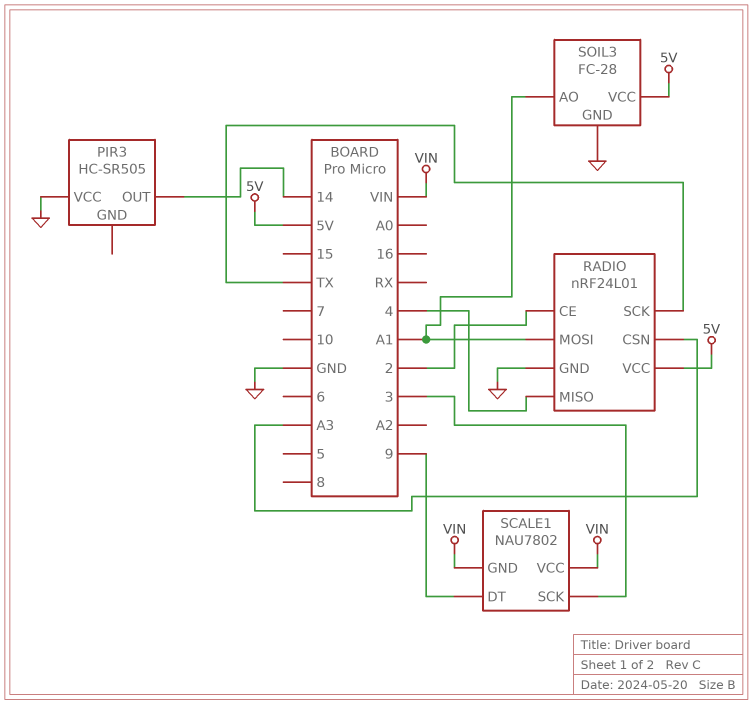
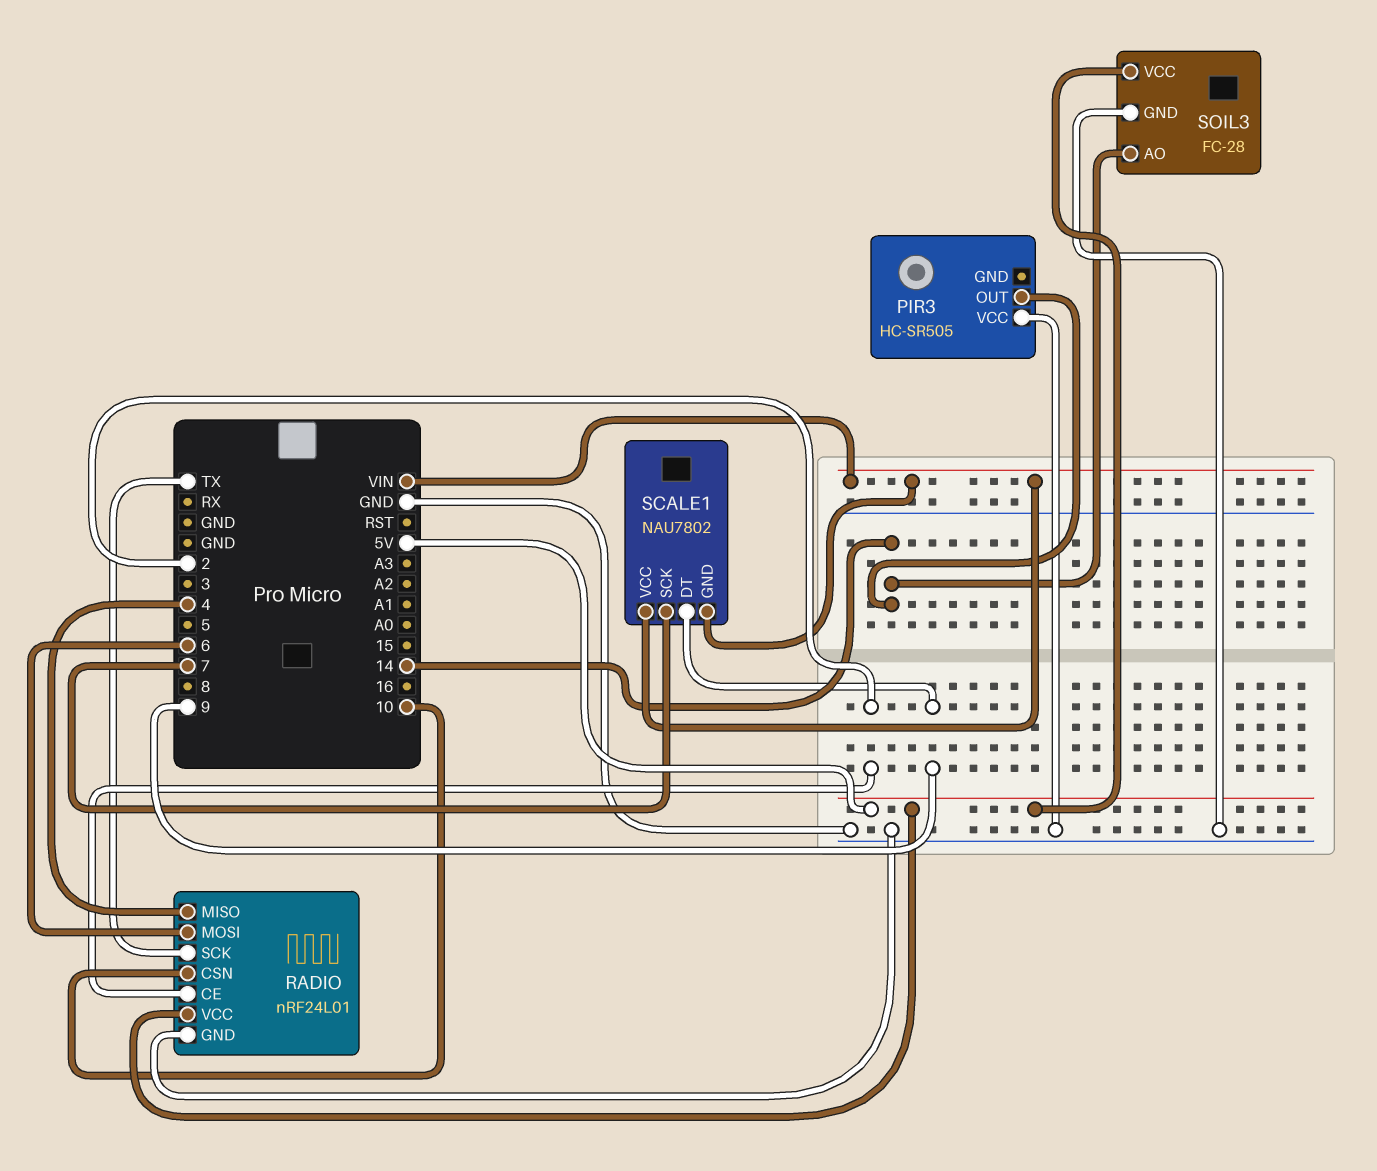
RADIO pin CSN: A3 -> 10
RADIO pin MOSI: A1 -> 6
SCALE1 pin SCK: 3 -> 7
SOIL3 pin AO: A1 -> 14

